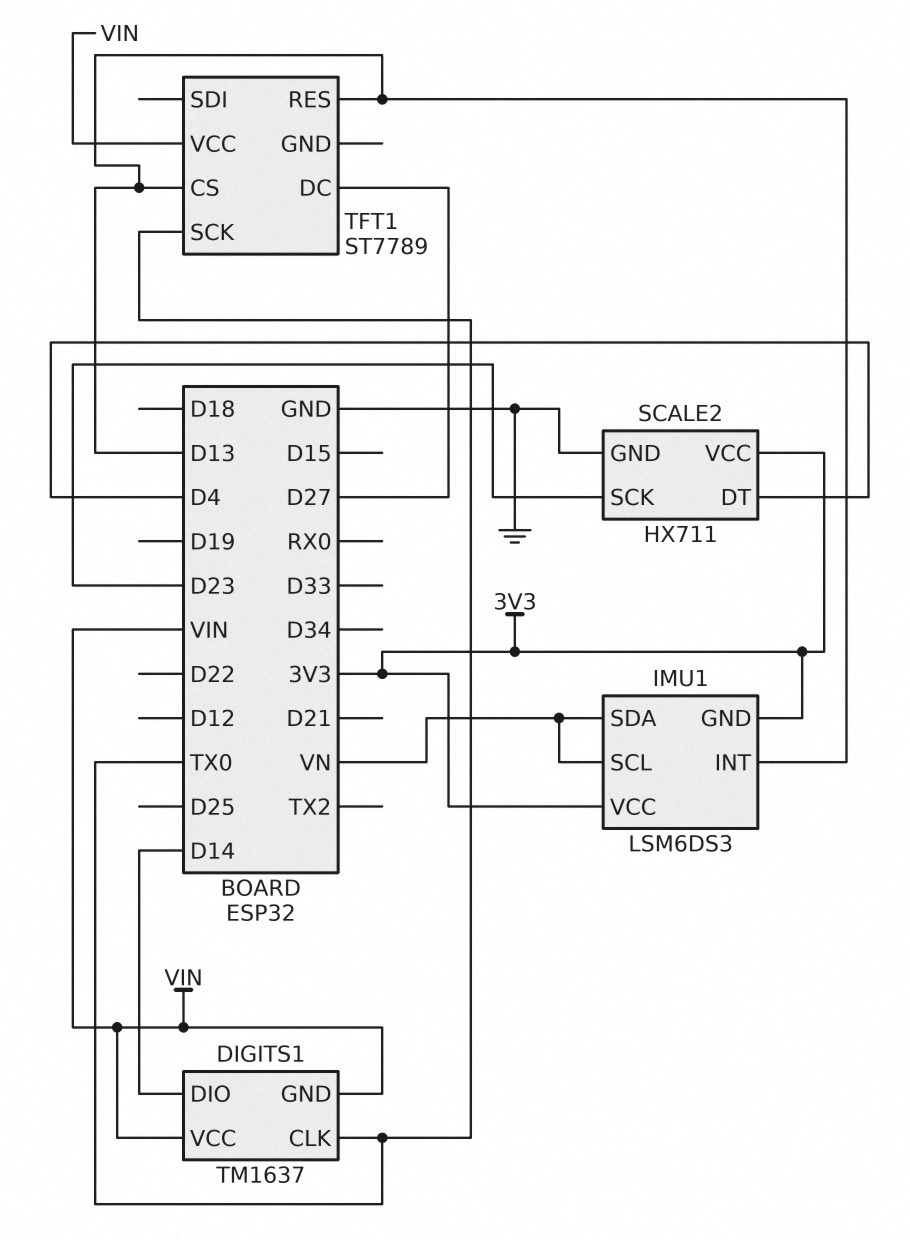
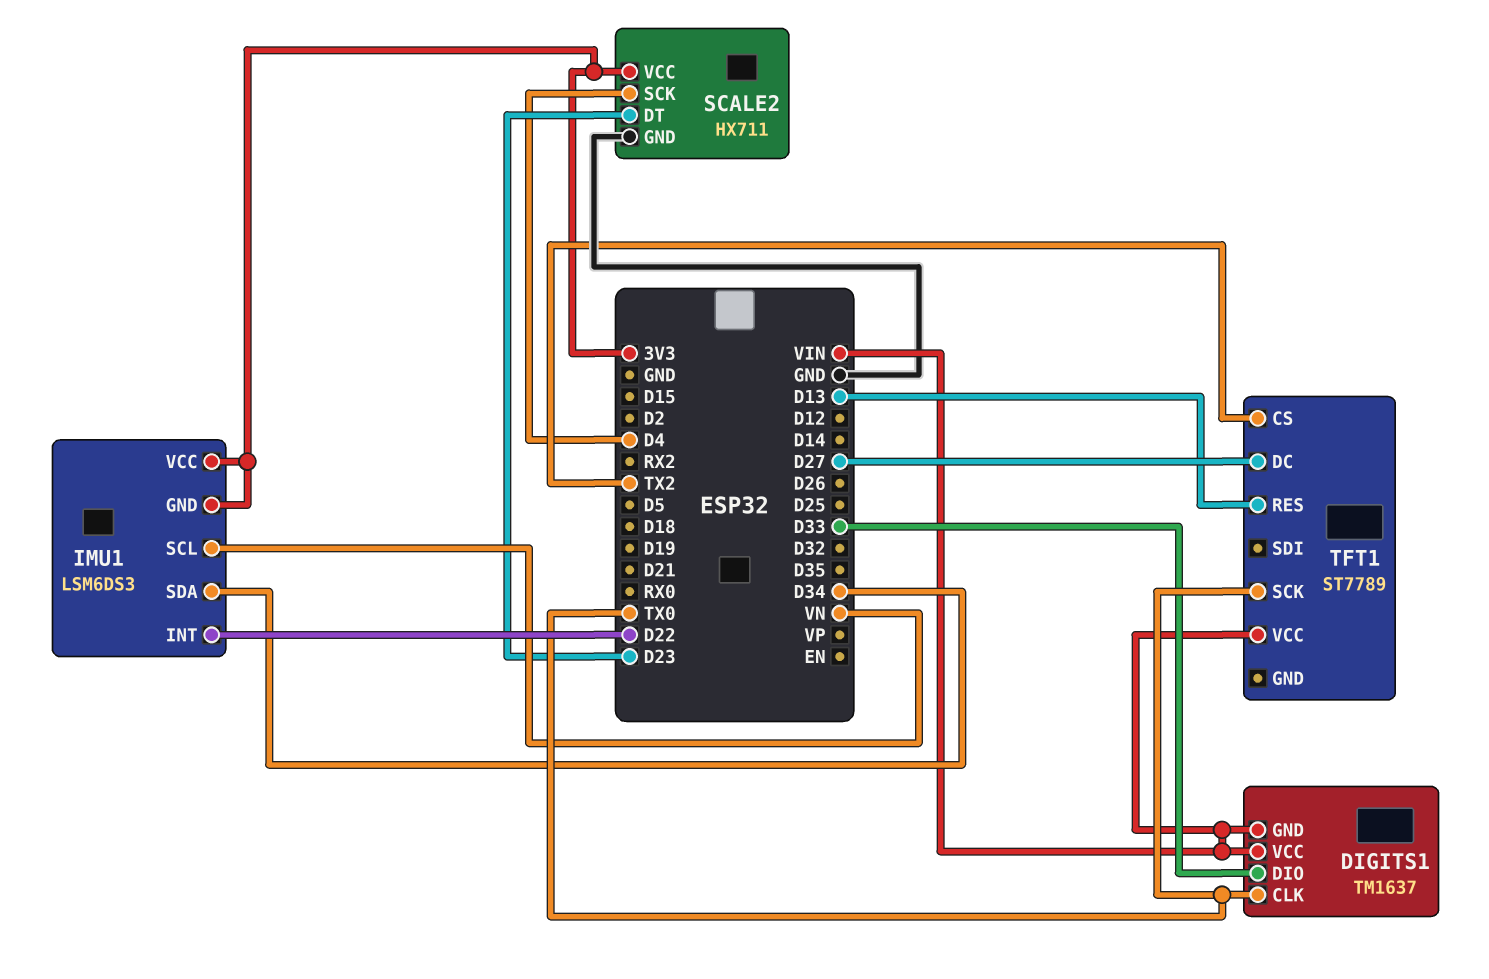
DIGITS1 pin DIO: D14 -> D33
IMU1 pin INT: D13 -> D22
IMU1 pin SDA: VN -> D34
SCALE2 pin DT: D4 -> D23
SCALE2 pin SCK: D23 -> D4
TFT1 pin CS: D13 -> TX2

